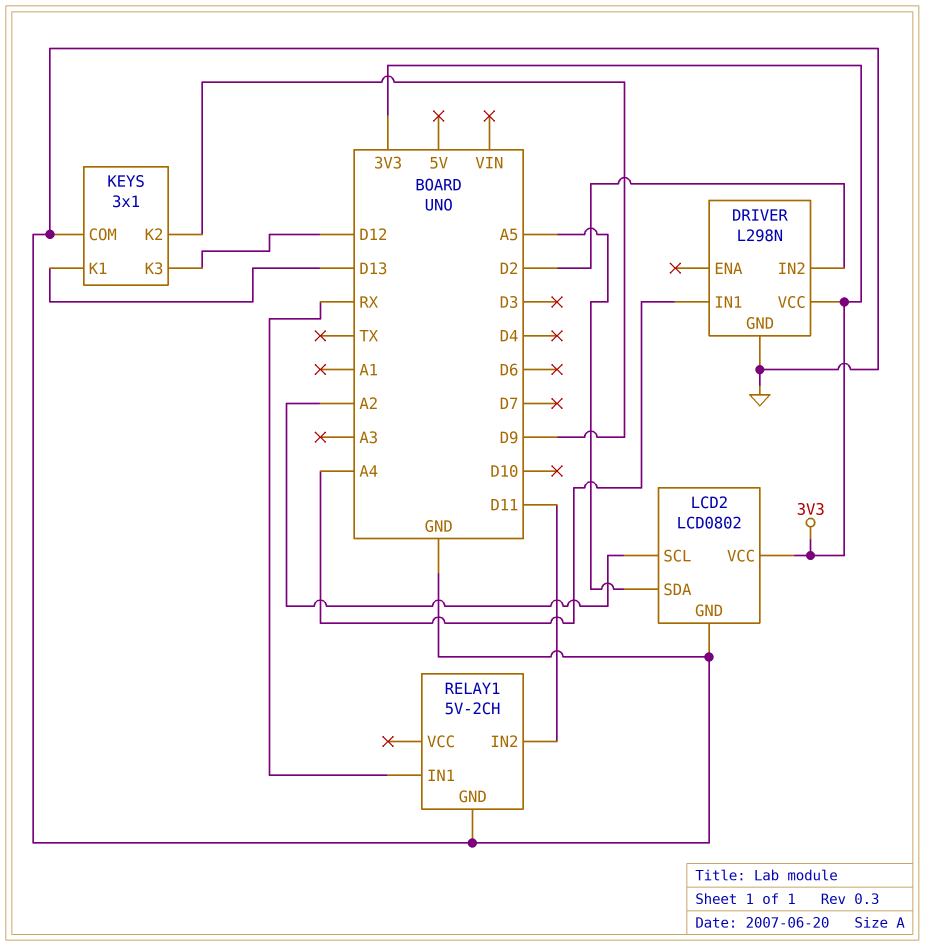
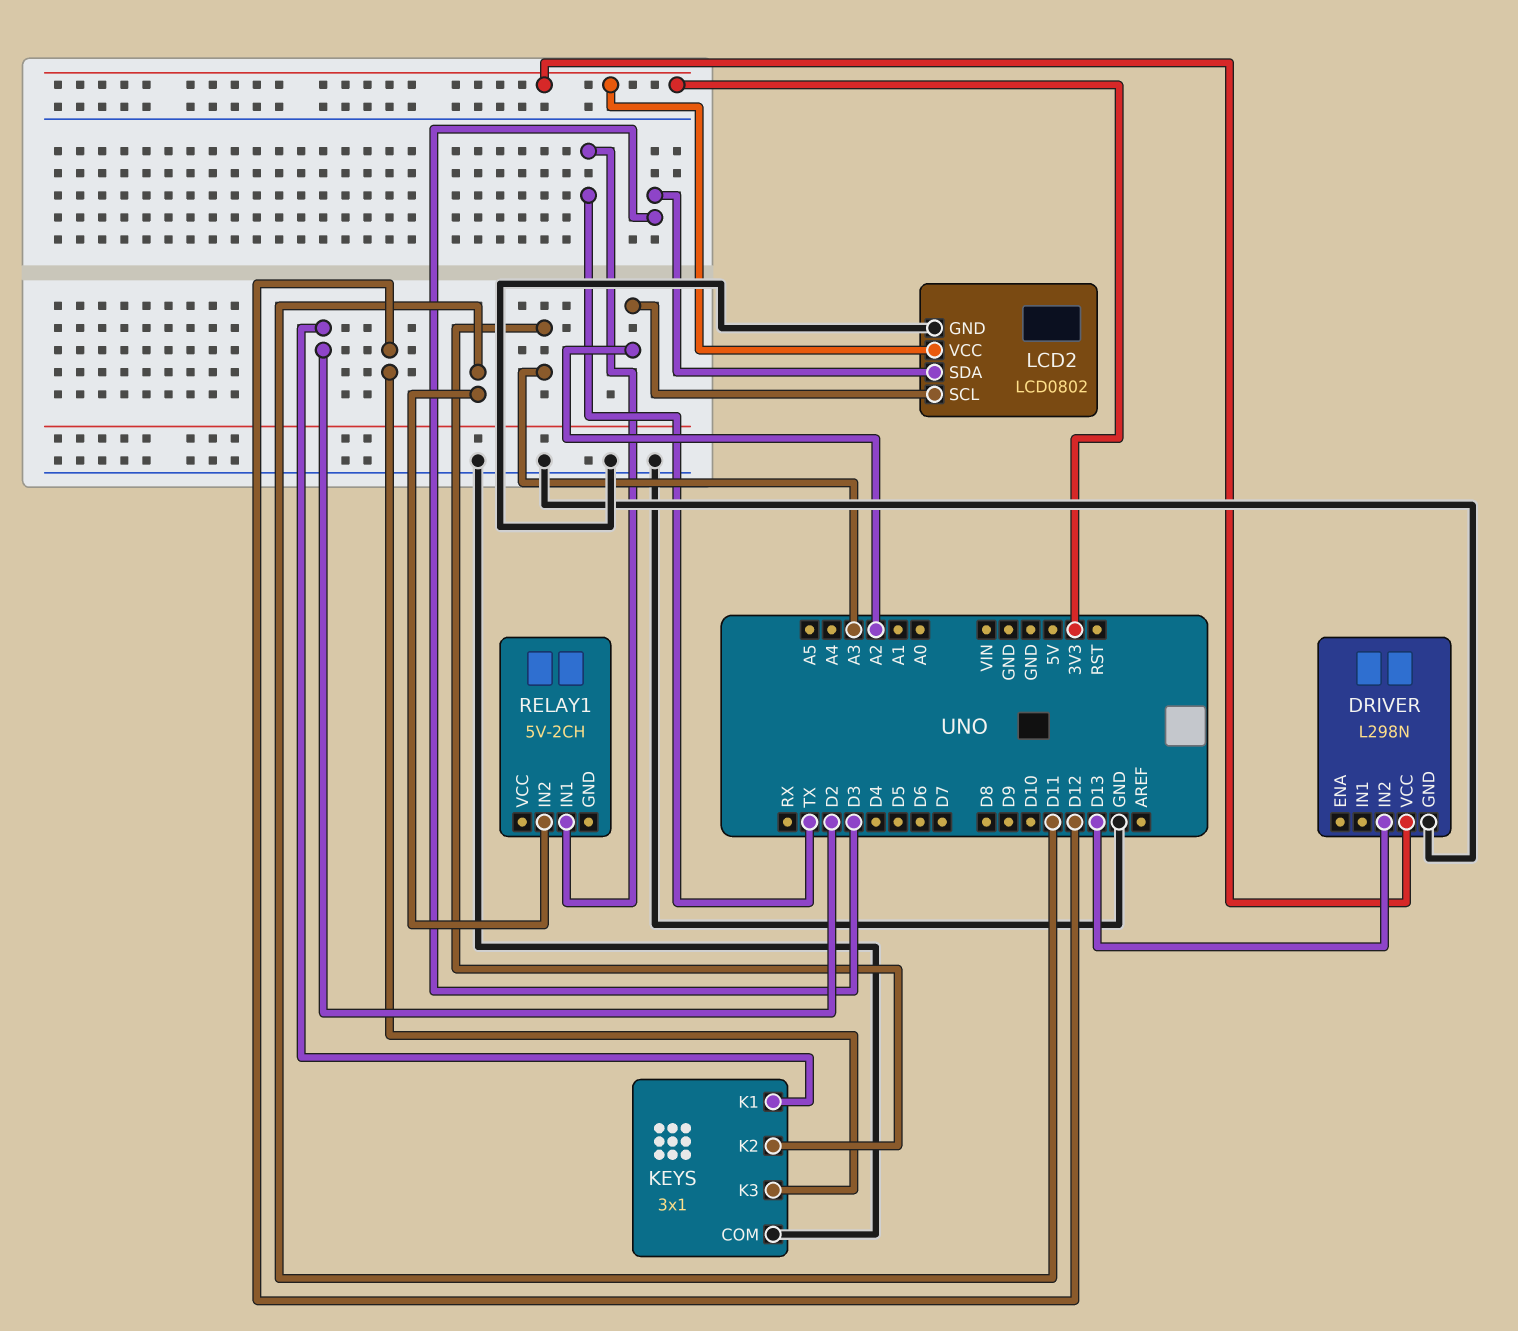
DRIVER pin IN1: A4 -> none
DRIVER pin IN2: D2 -> D13
KEYS pin K1: D13 -> D2
KEYS pin K2: D9 -> A3
LCD2 pin SDA: A5 -> D3
RELAY1 pin GND: GND -> none
RELAY1 pin IN1: RX -> TX

